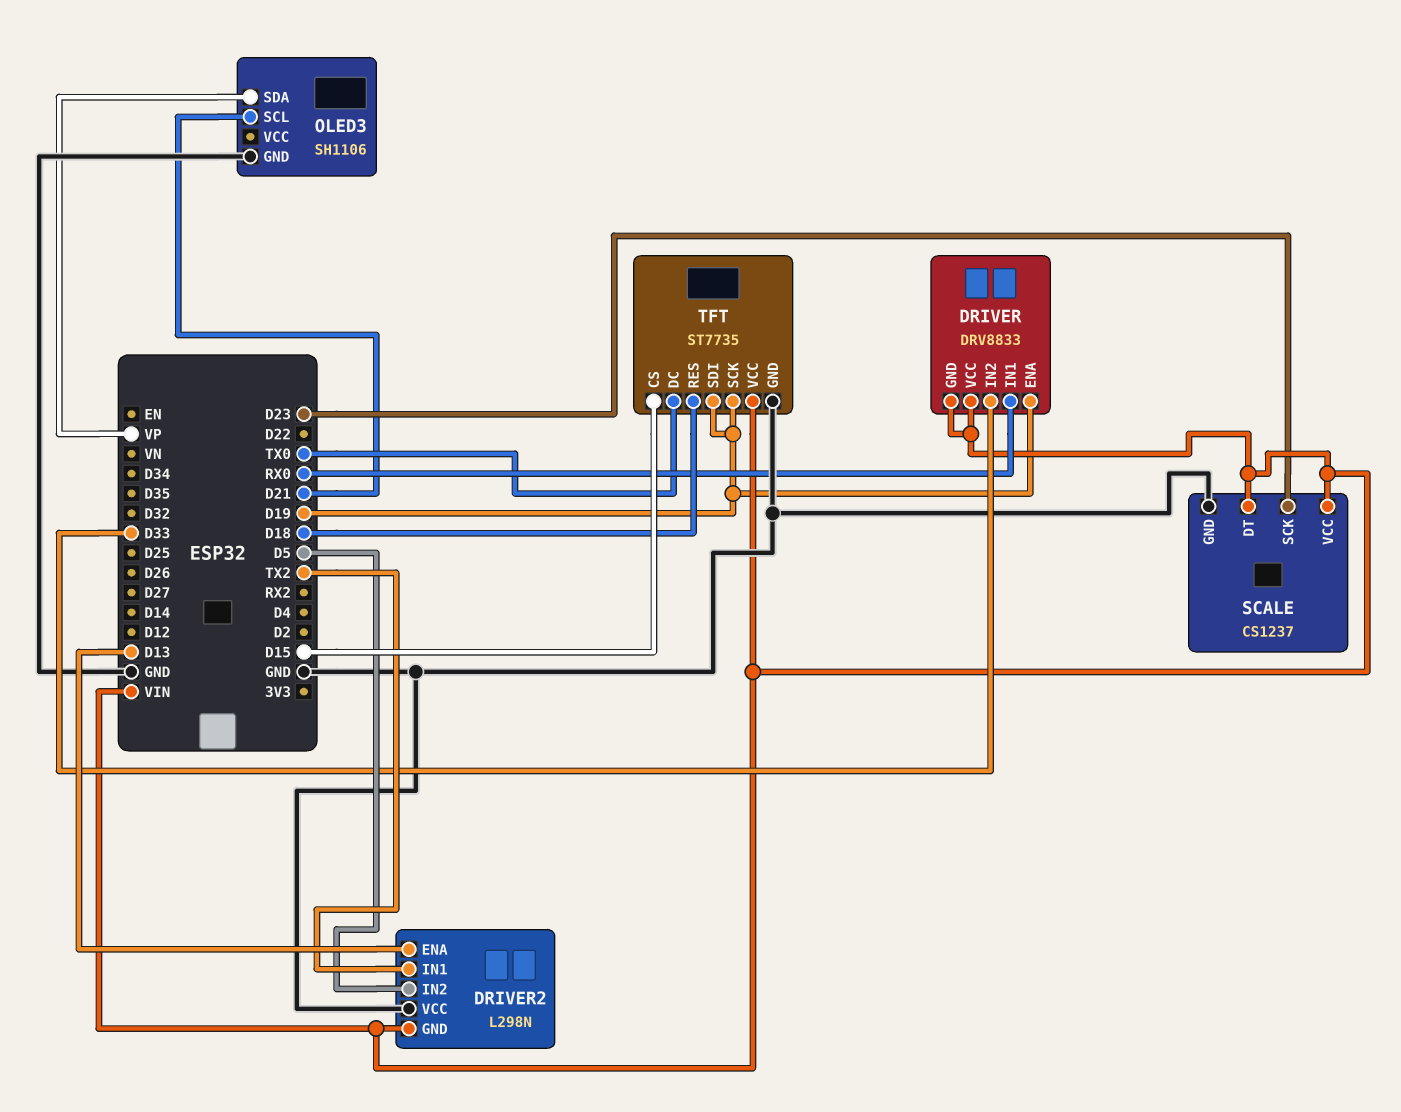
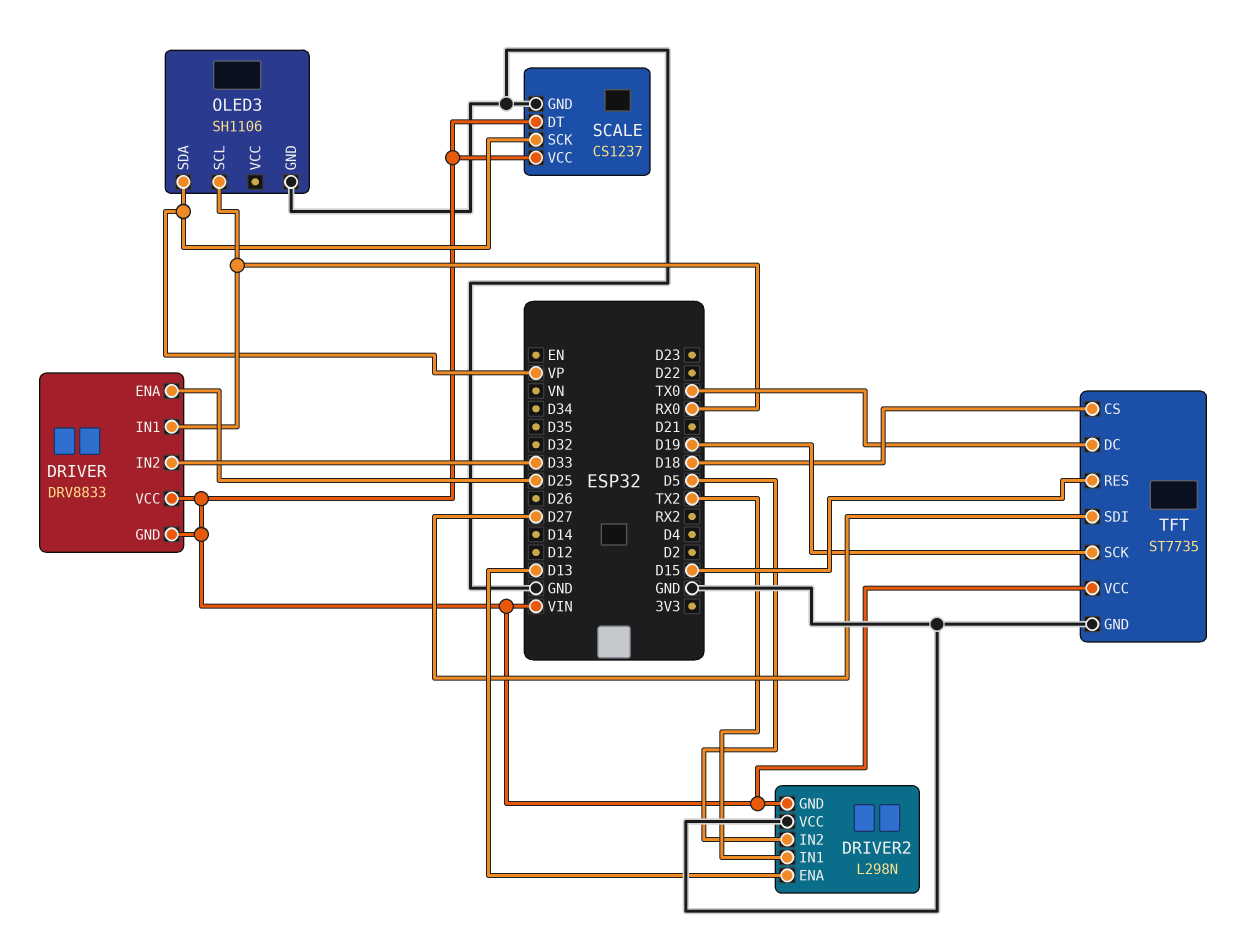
DRIVER pin ENA: D19 -> D25
OLED3 pin SCL: D21 -> RX0
SCALE pin SCK: D23 -> VP
TFT pin CS: D15 -> D18
TFT pin RES: D18 -> D15
TFT pin SDI: D19 -> D27

